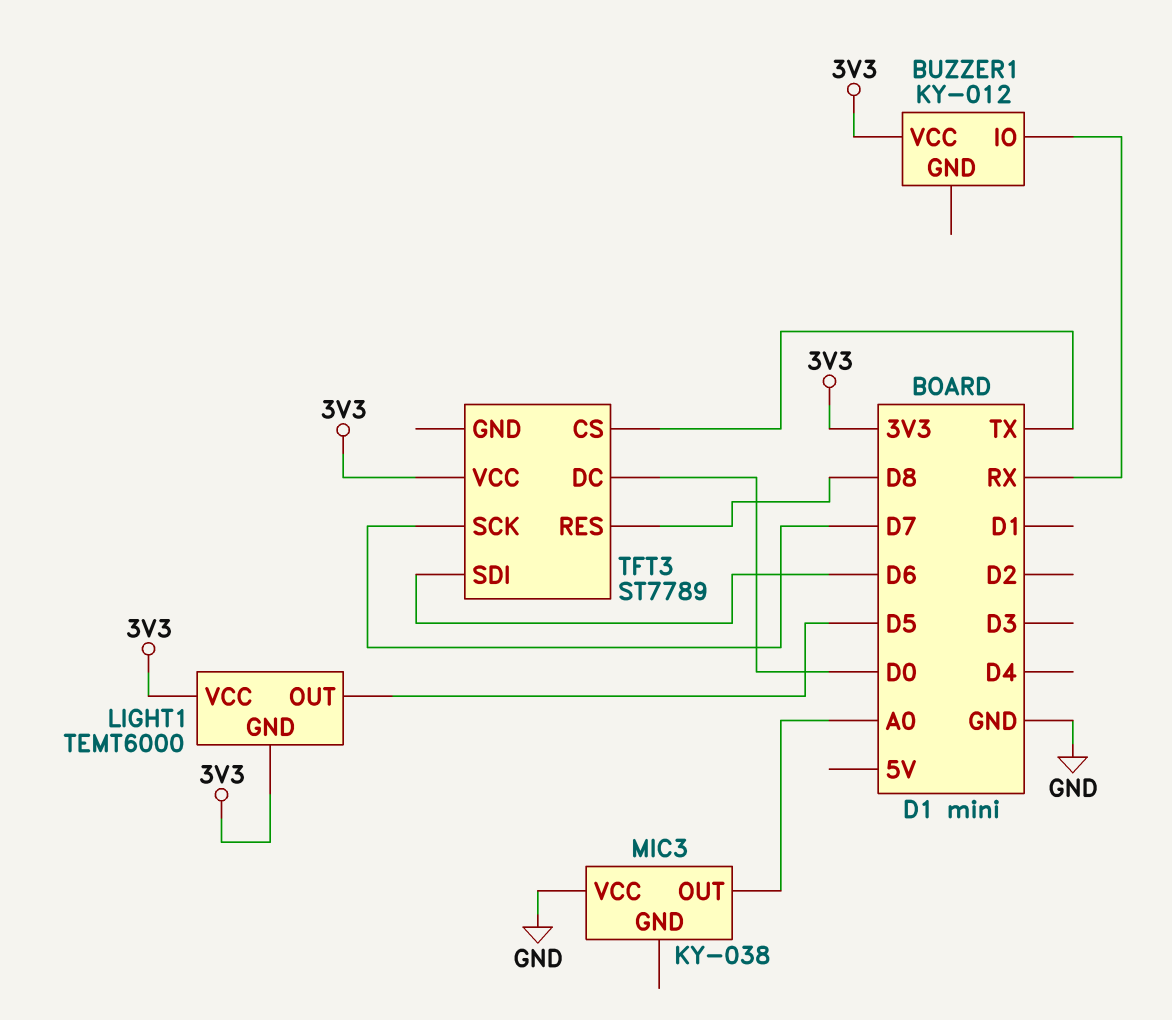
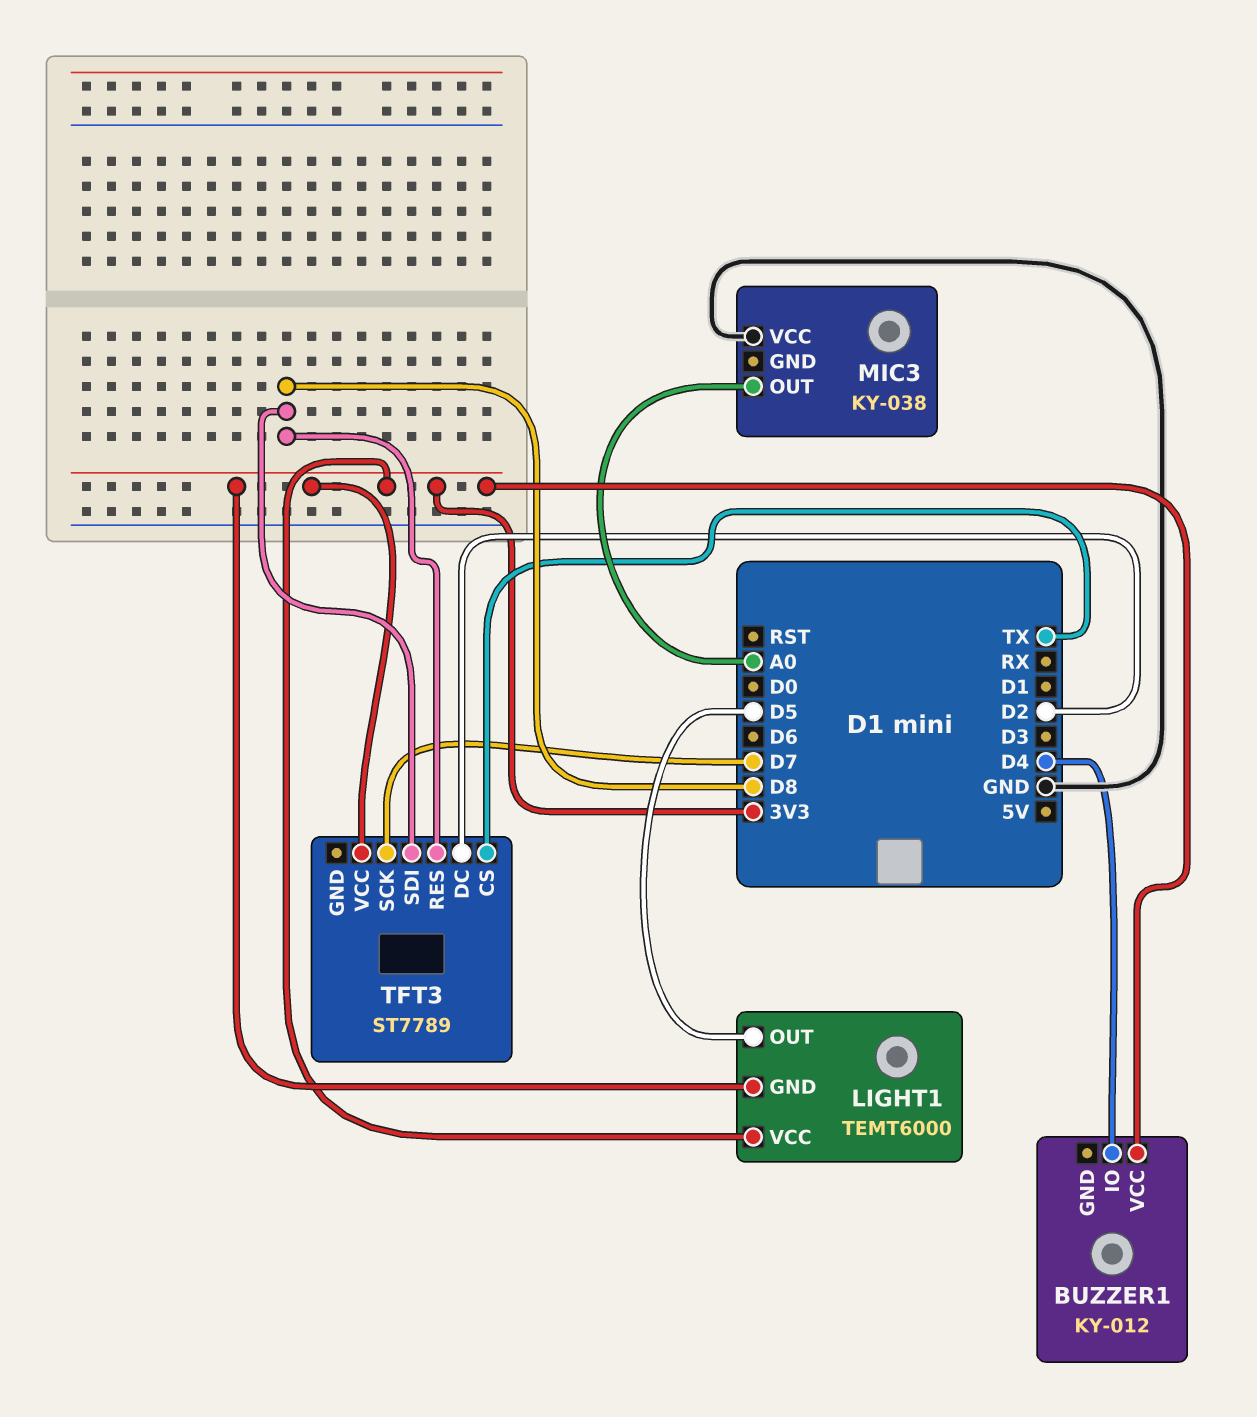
BUZZER1 pin IO: RX -> D4
TFT3 pin DC: D0 -> D2
TFT3 pin SDI: D6 -> D8

